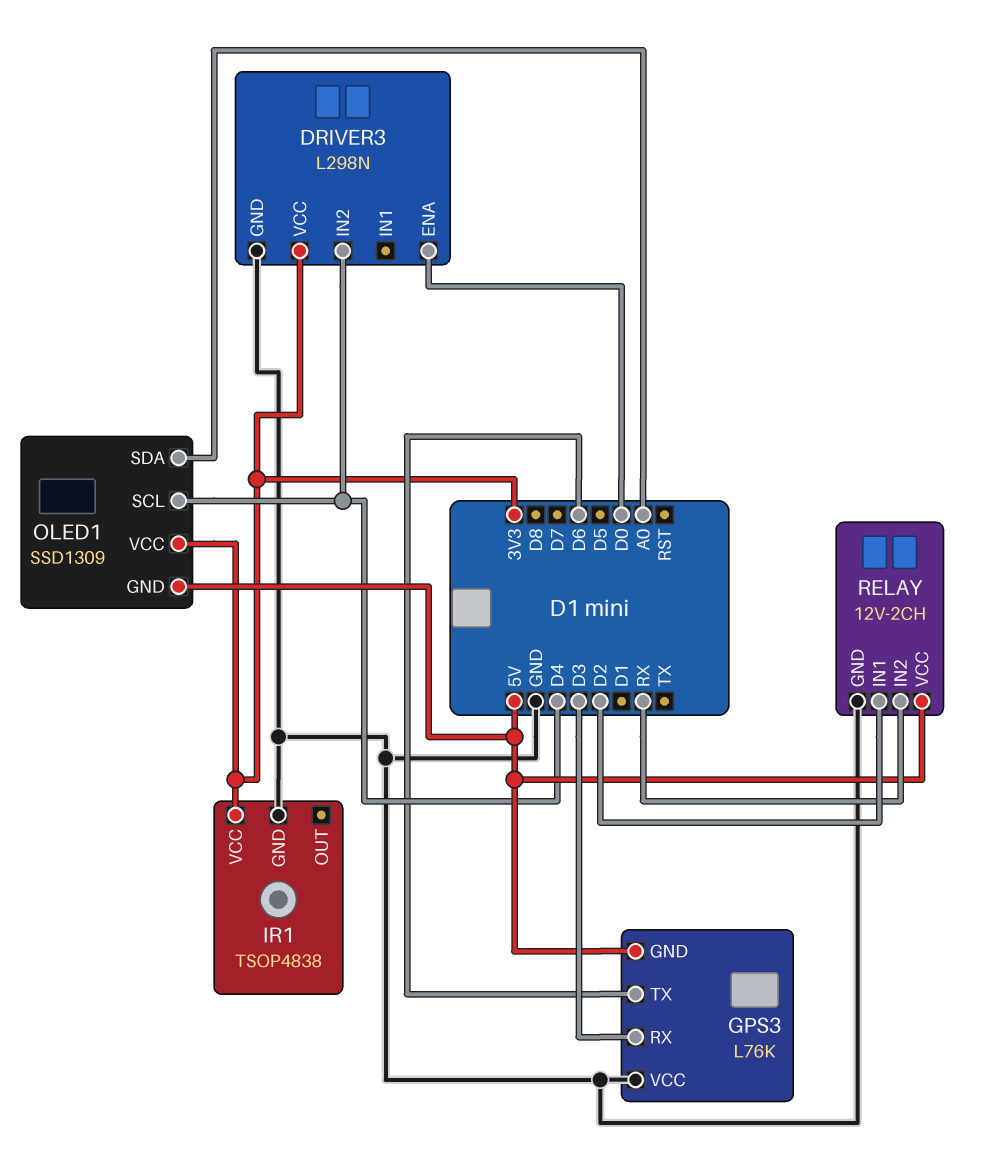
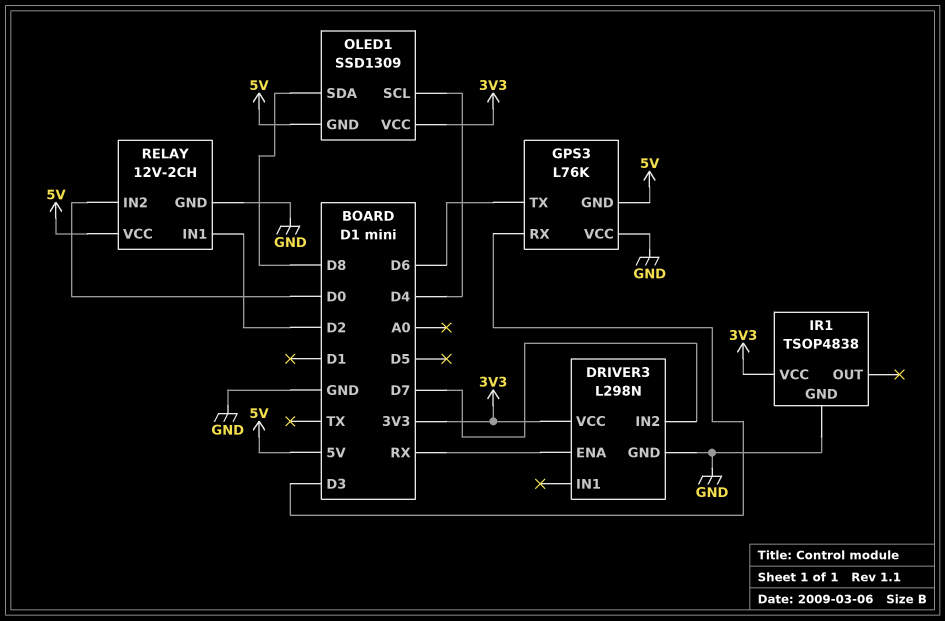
DRIVER3 pin ENA: D0 -> RX
DRIVER3 pin IN2: D4 -> D7
OLED1 pin SDA: A0 -> D8
RELAY pin IN2: RX -> D0

